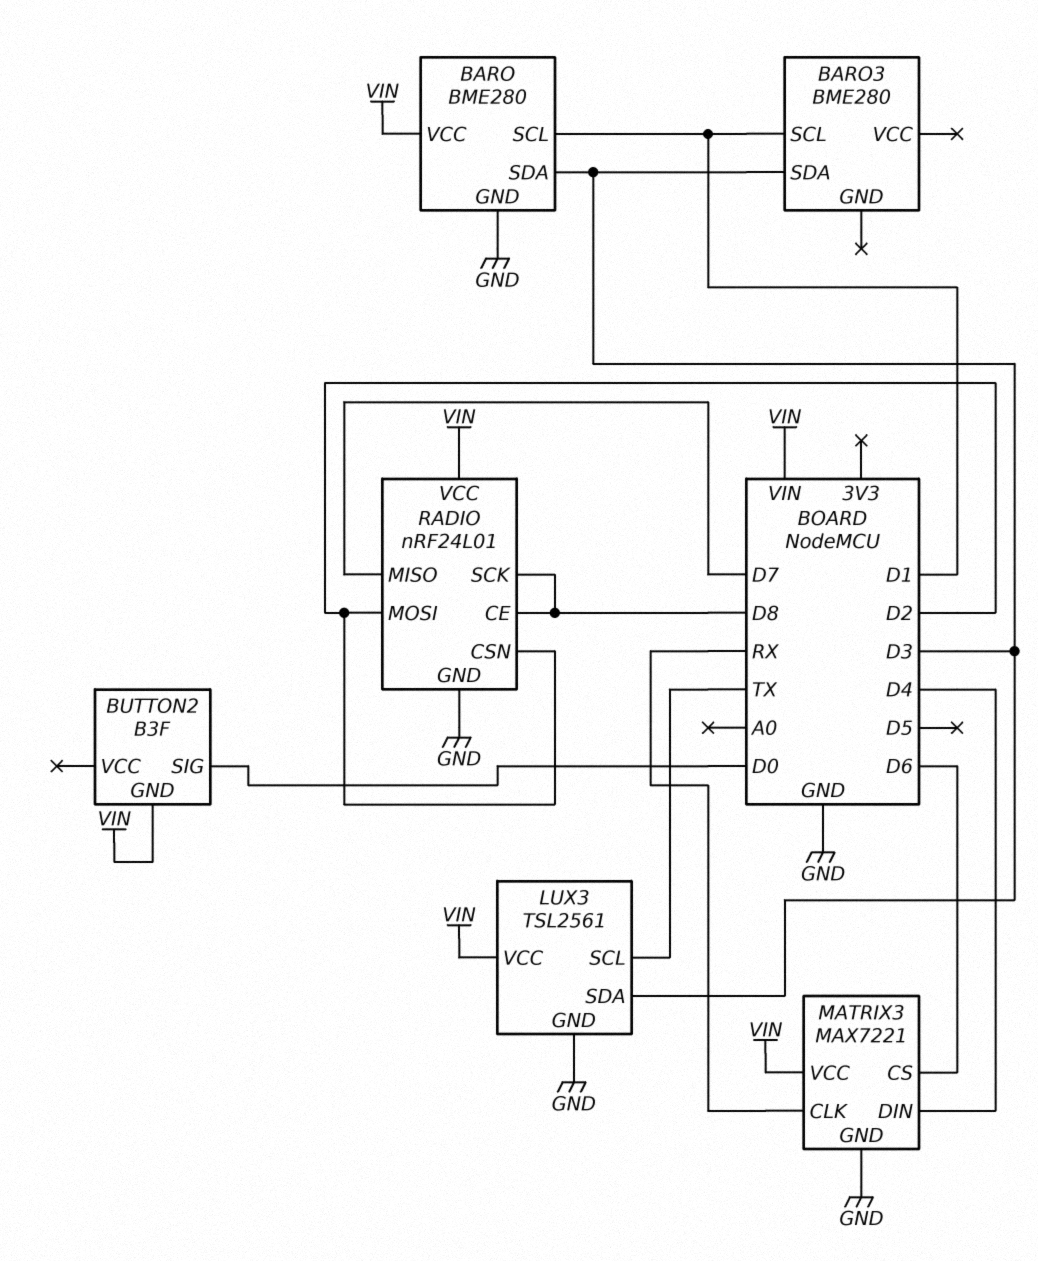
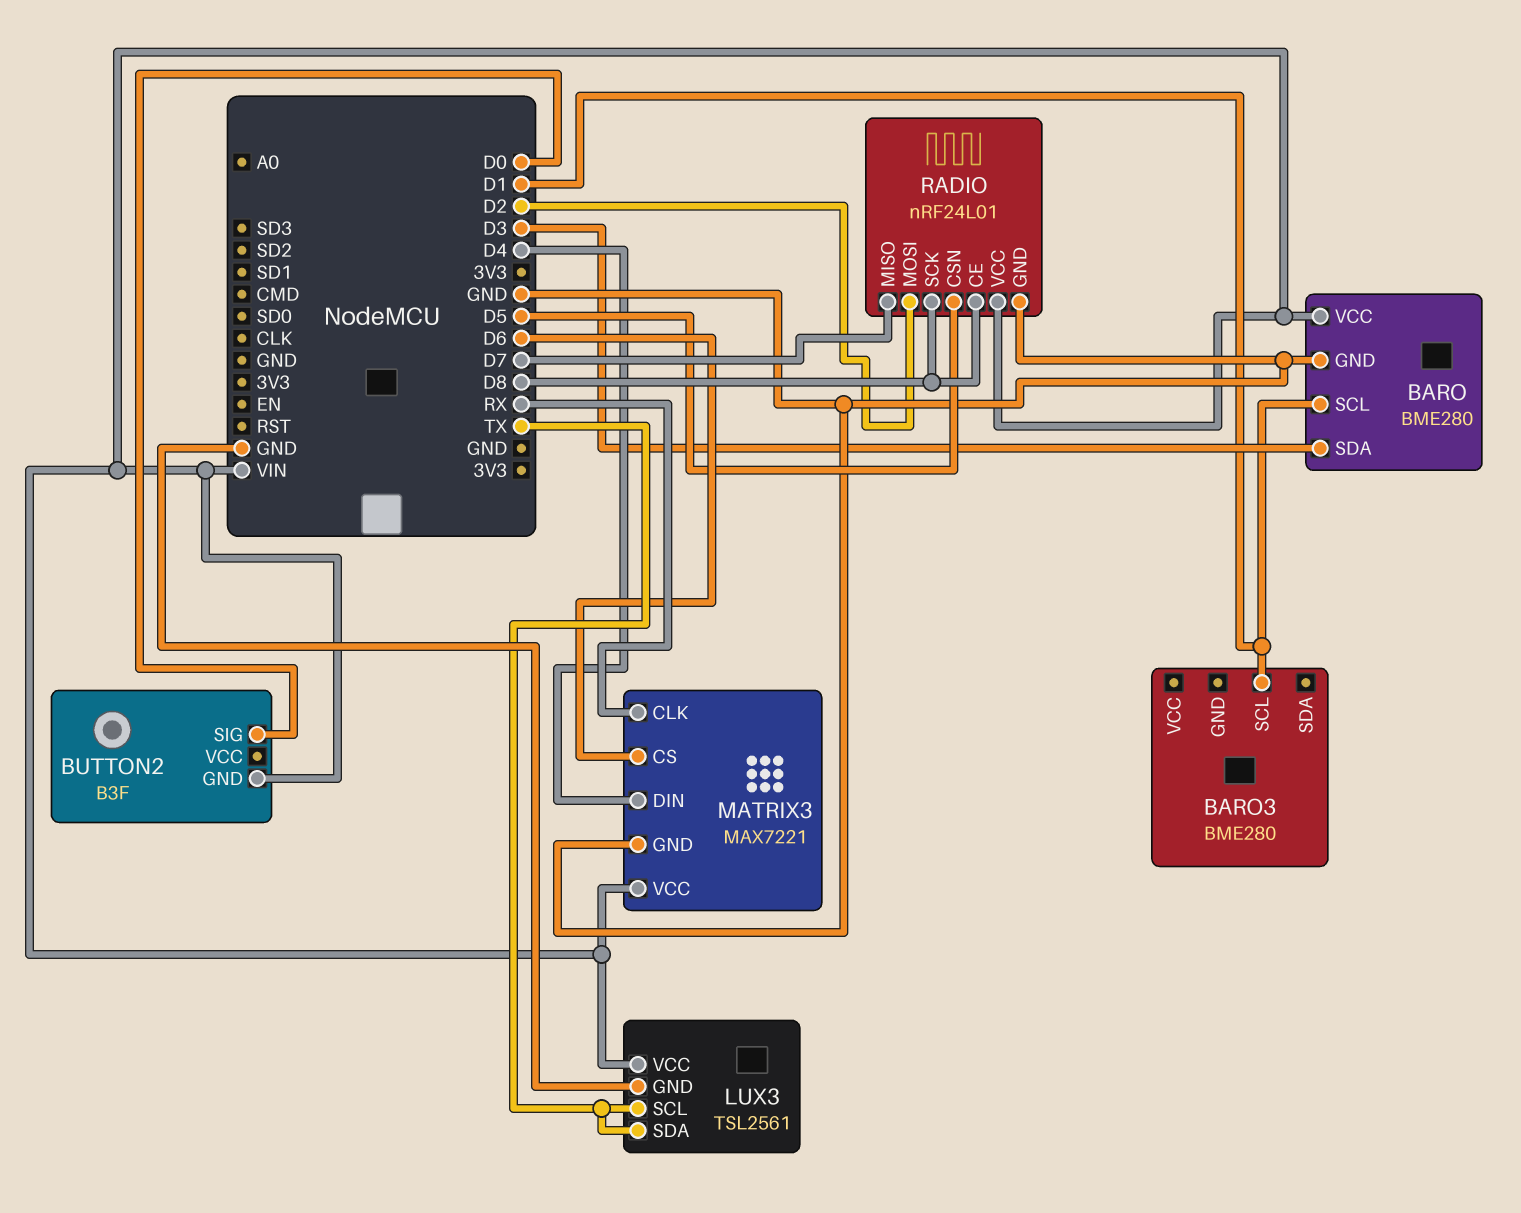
BARO3 pin SDA: D3 -> none
LUX3 pin SDA: D3 -> TX
RADIO pin CSN: D2 -> D5

